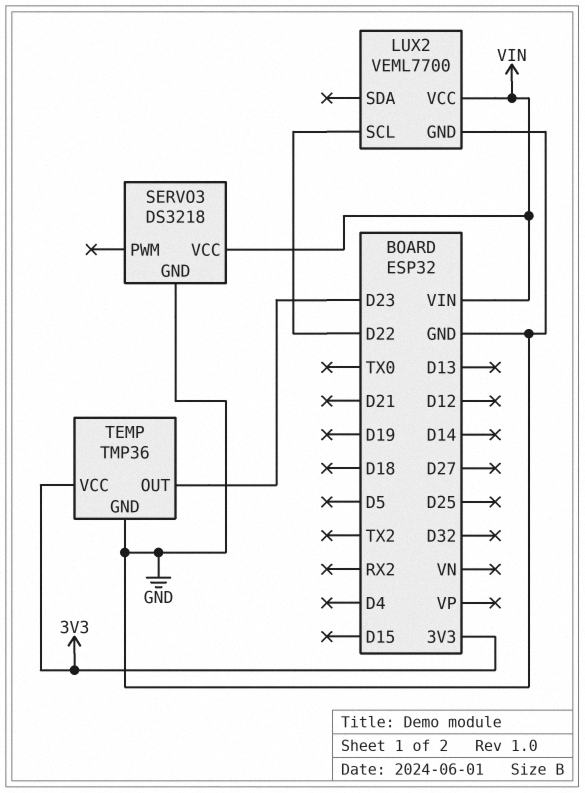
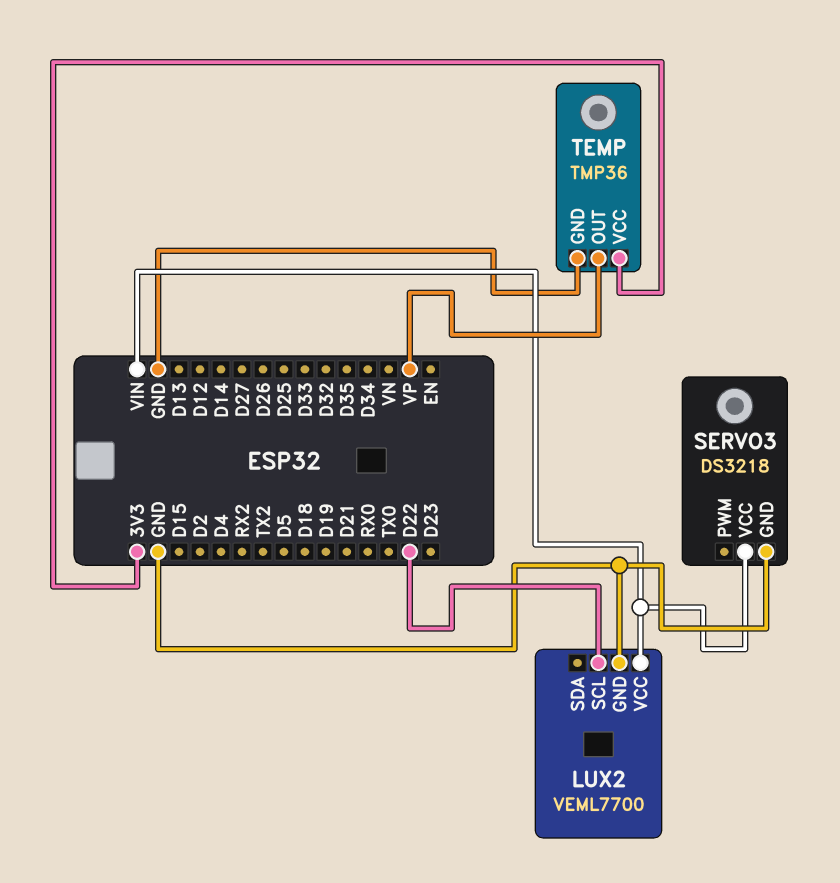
TEMP pin OUT: D23 -> VP

